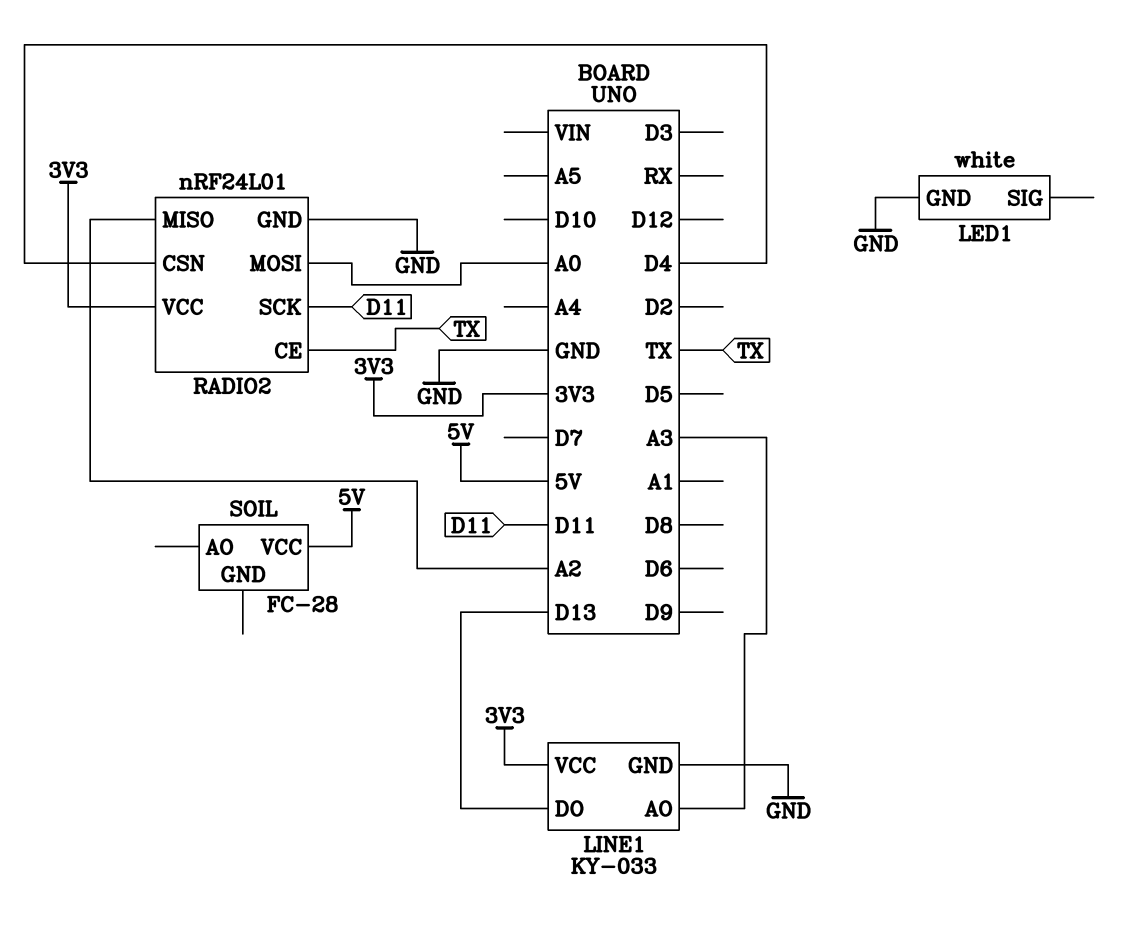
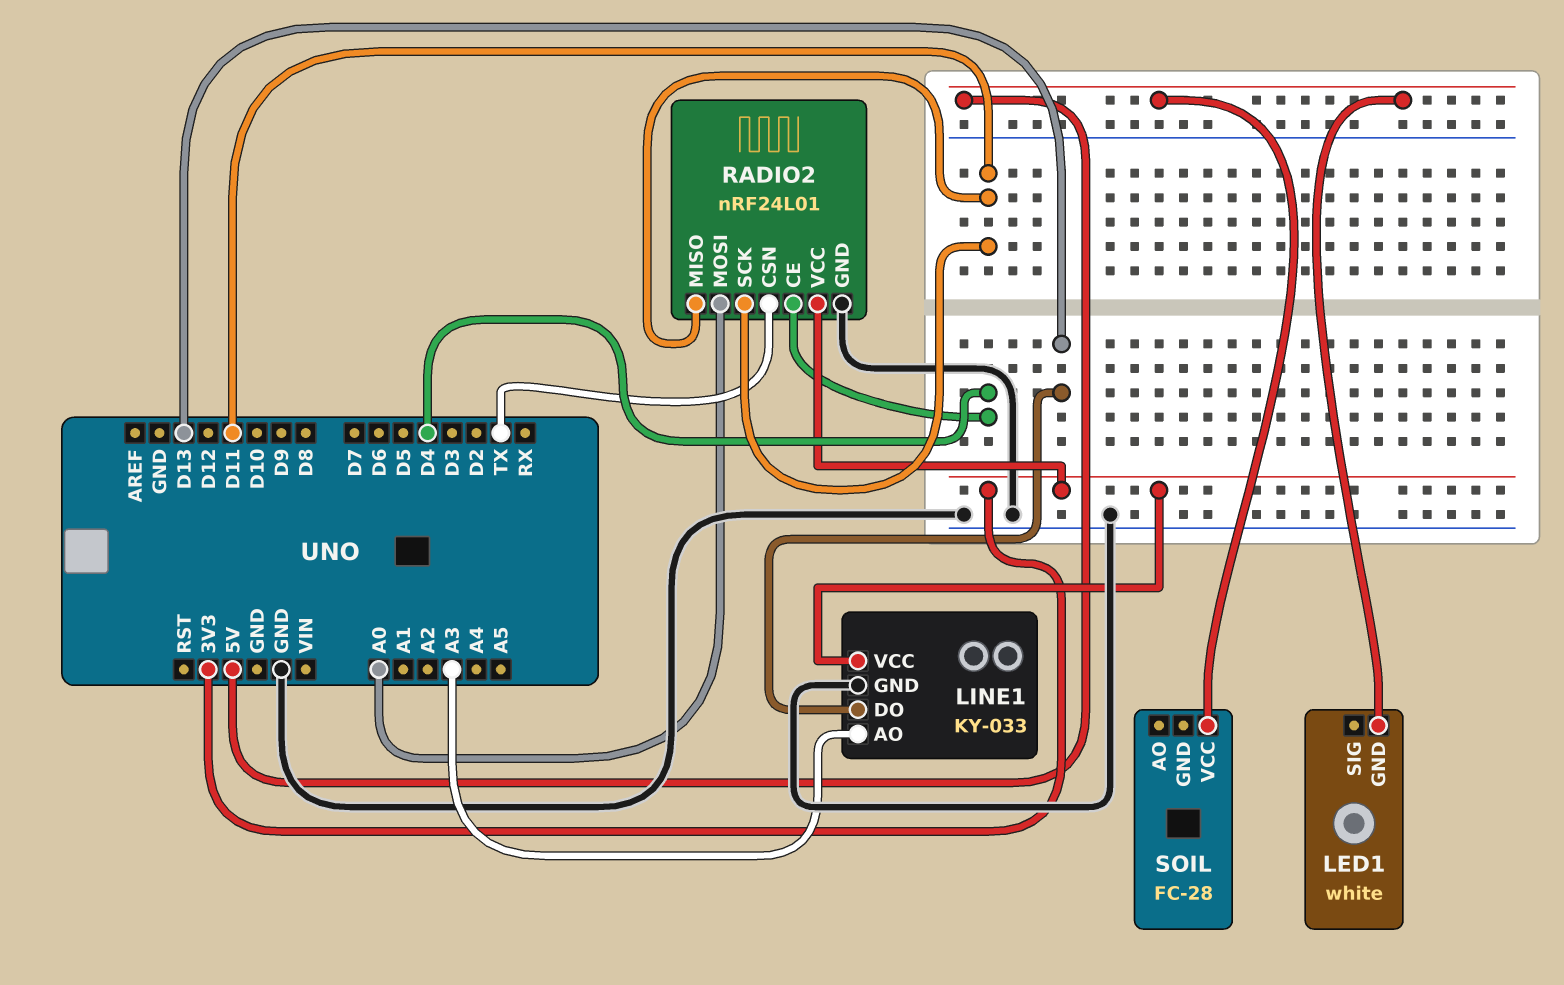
LED1 pin GND: GND -> 5V
RADIO2 pin CE: TX -> D4
RADIO2 pin CSN: D4 -> TX
RADIO2 pin MISO: A2 -> D11

